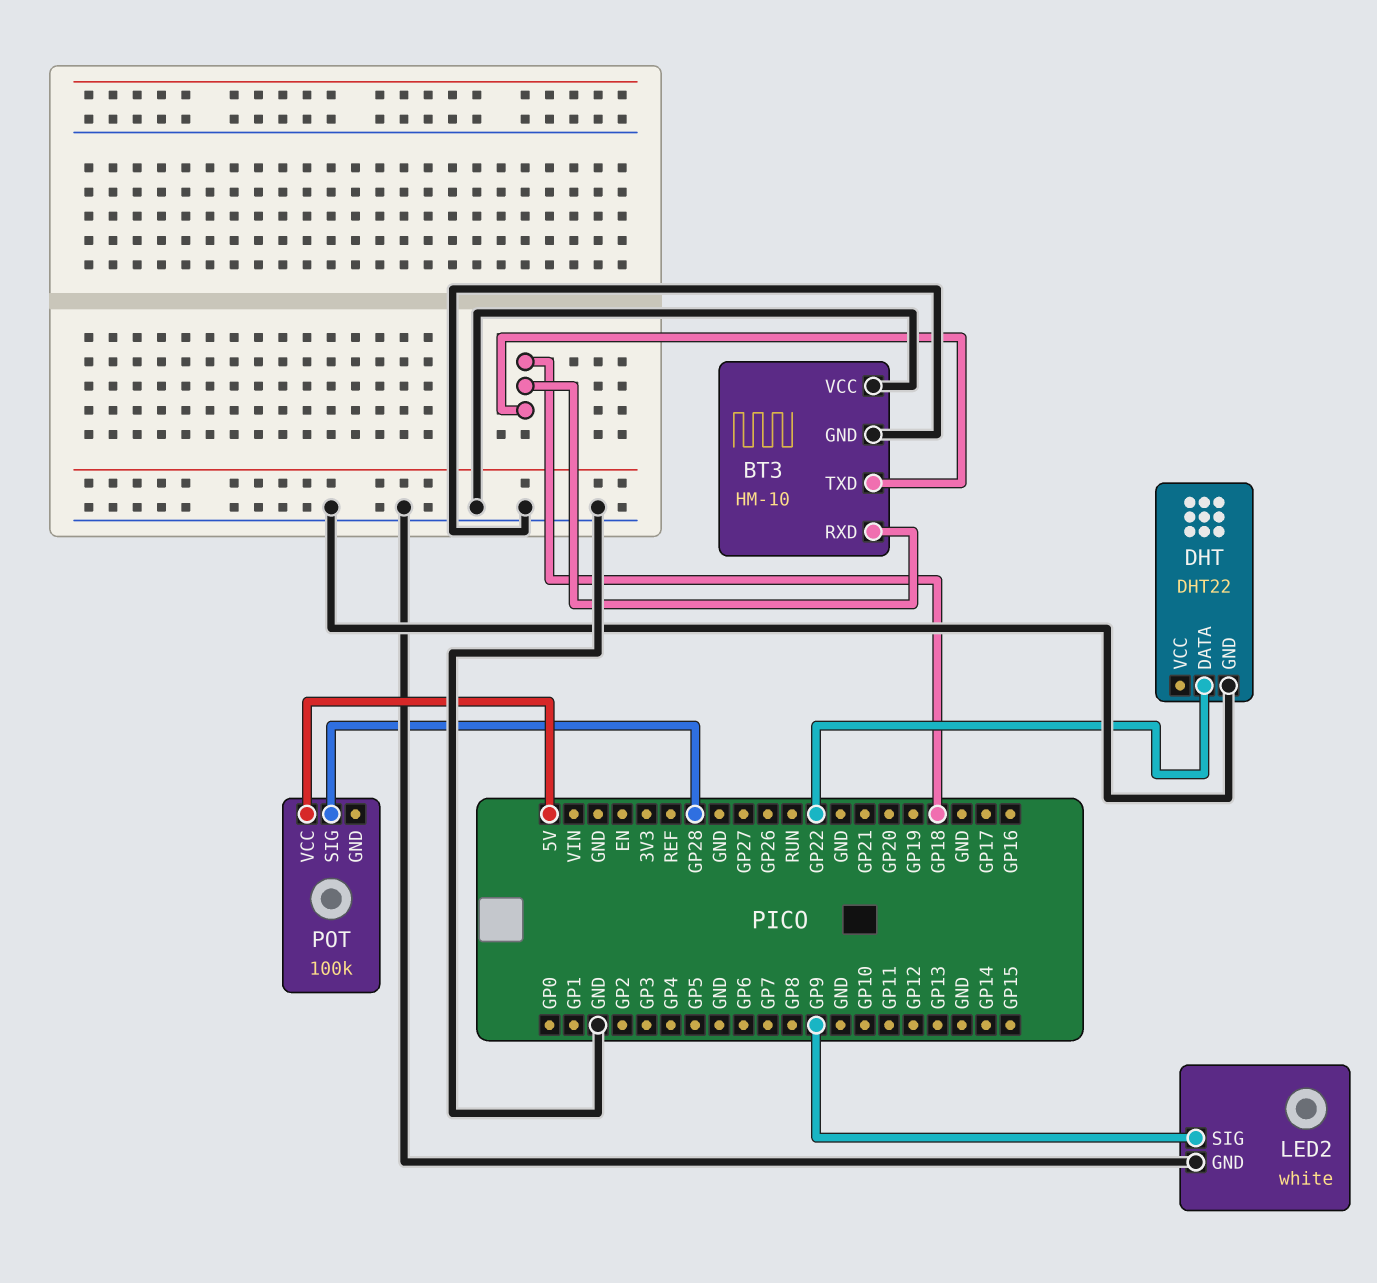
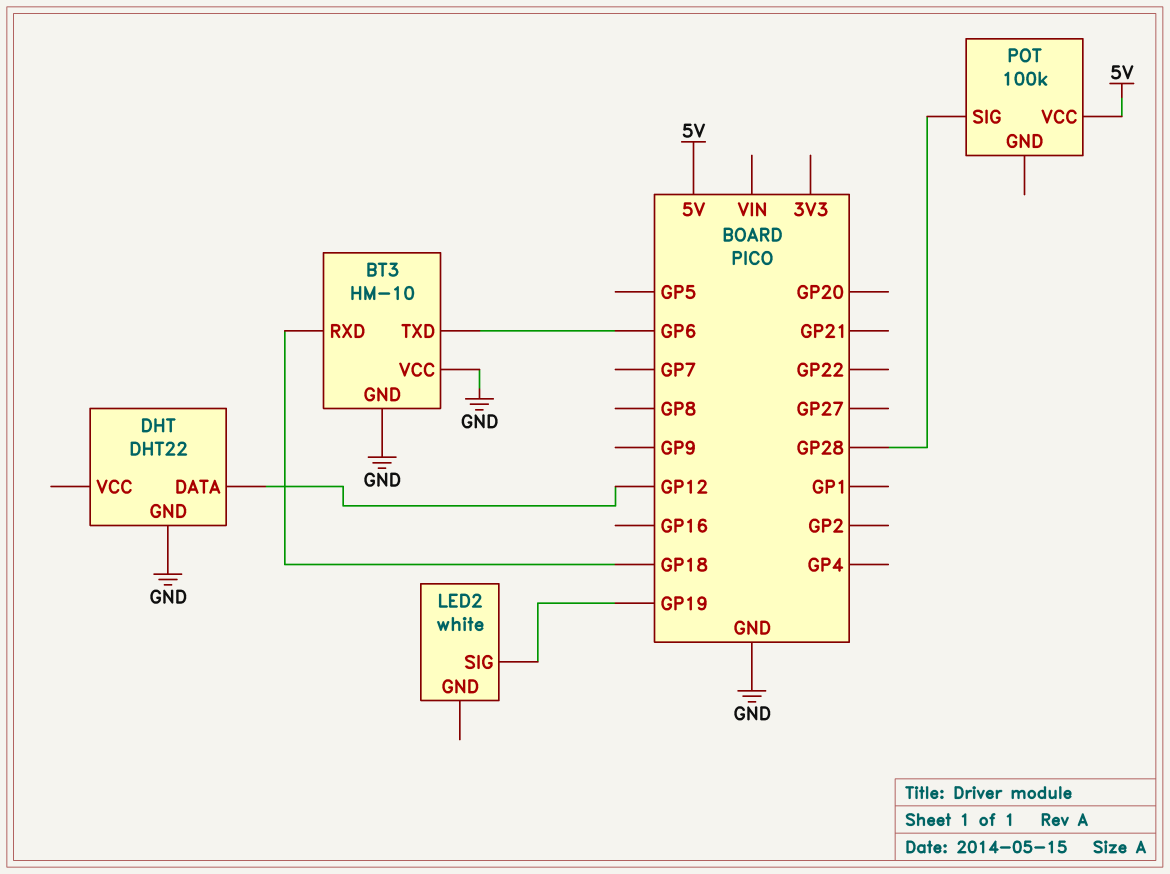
BT3 pin TXD: GP18 -> GP6
DHT pin DATA: GP22 -> GP12
LED2 pin GND: GND -> none
LED2 pin SIG: GP9 -> GP19

